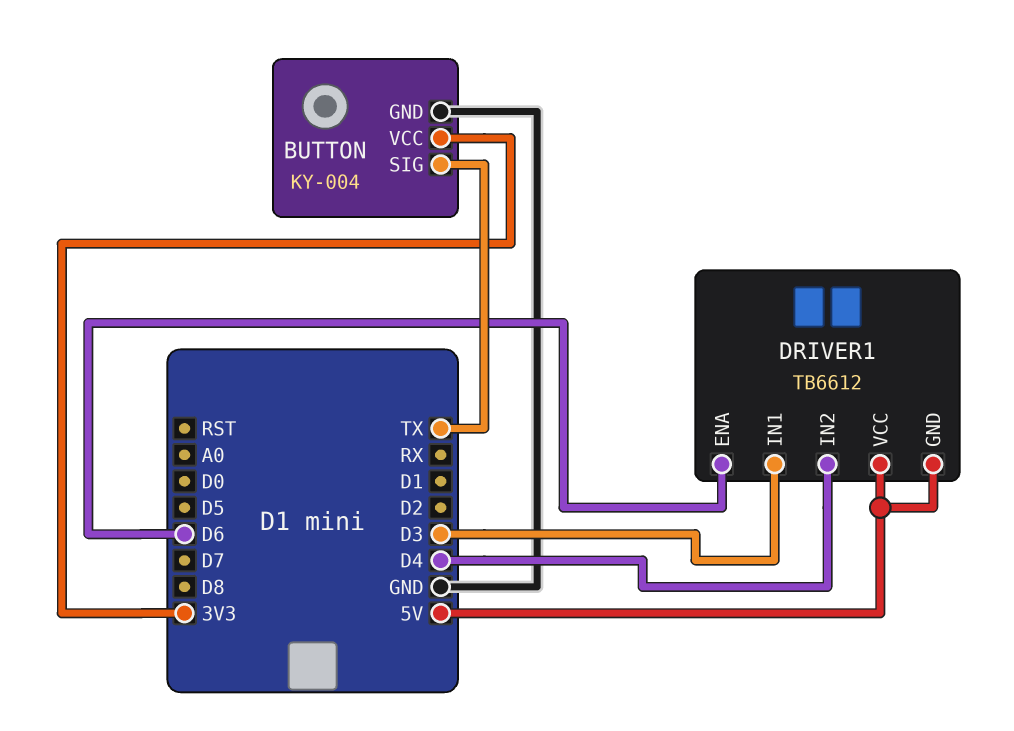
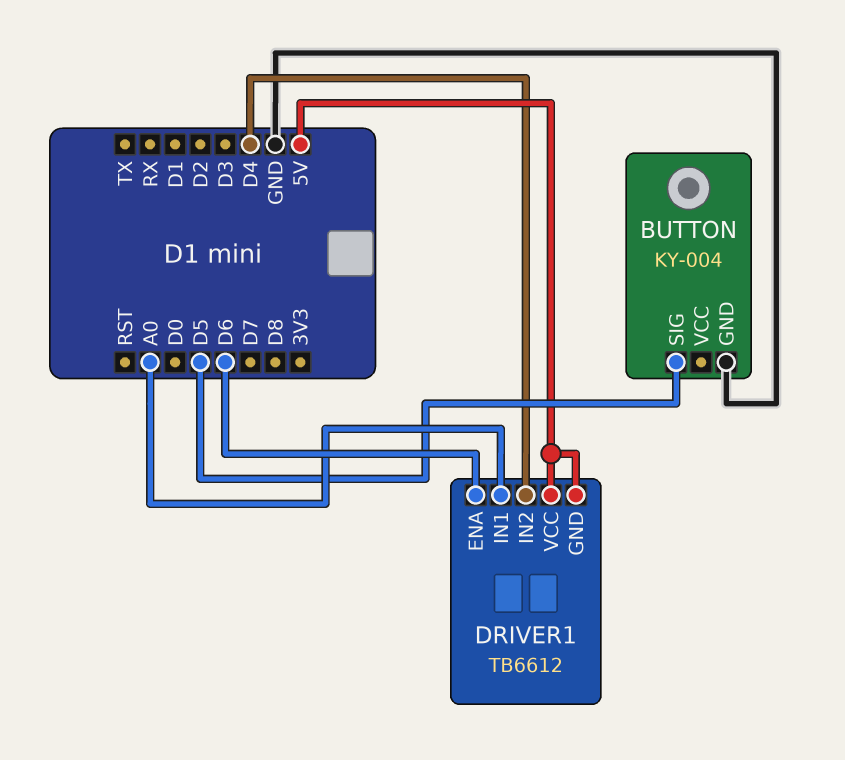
BUTTON pin SIG: TX -> D5
BUTTON pin VCC: 3V3 -> none
DRIVER1 pin IN1: D3 -> A0

